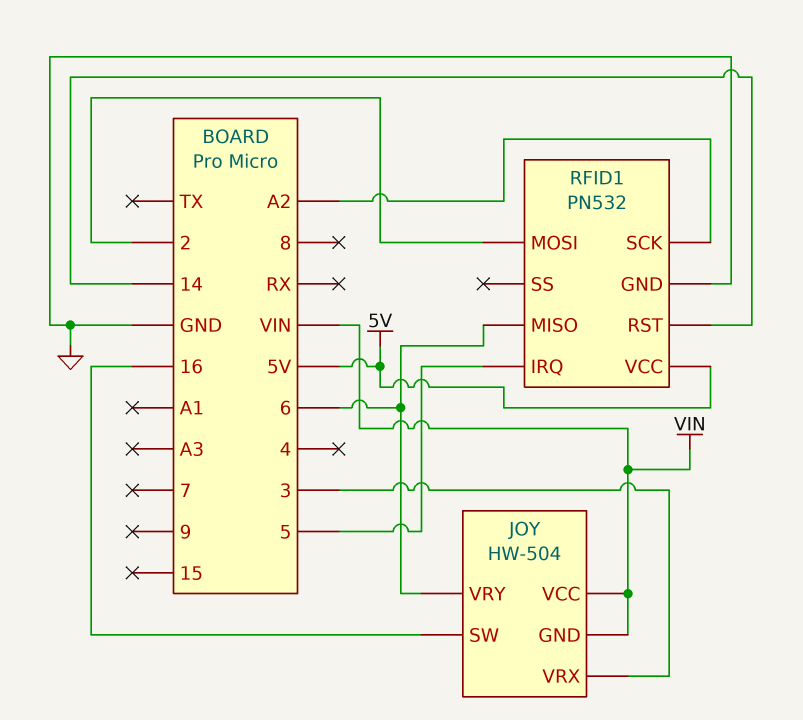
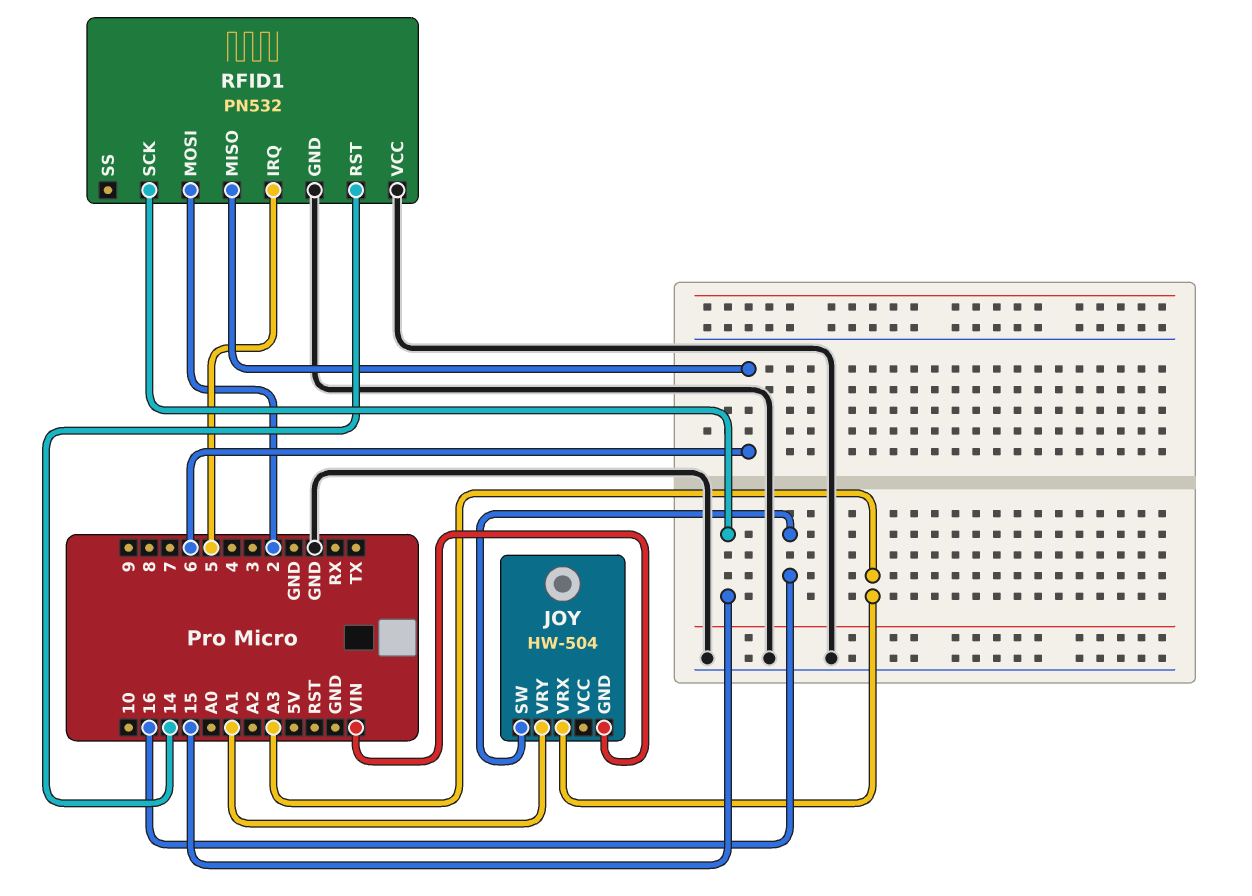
JOY pin VCC: VIN -> none
JOY pin VRX: 3 -> A3
JOY pin VRY: 6 -> A1
RFID1 pin SCK: A2 -> 15
RFID1 pin VCC: 5V -> GND

